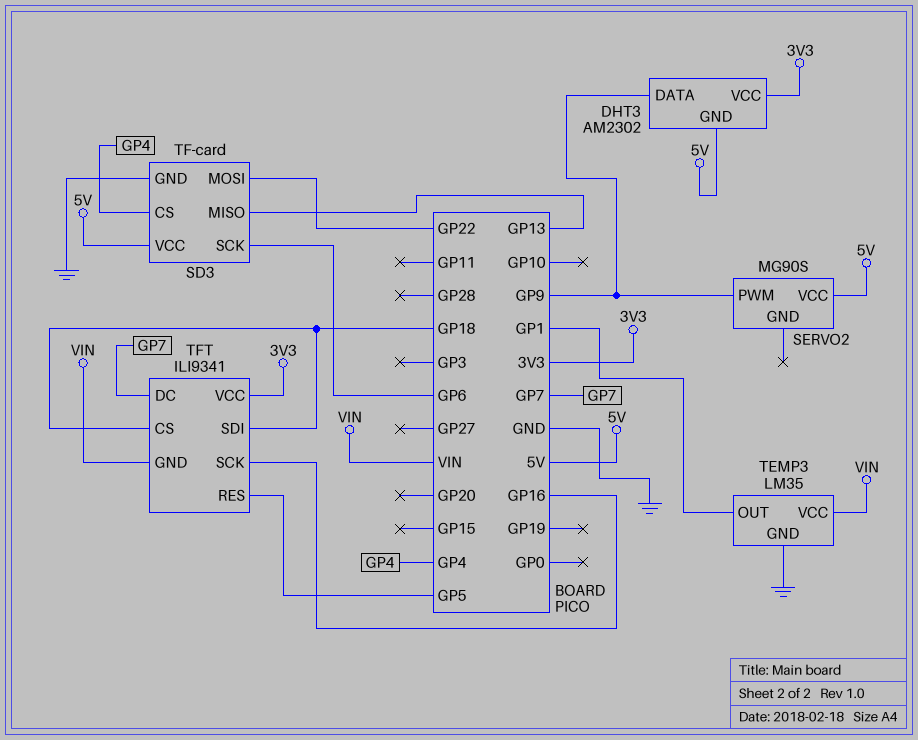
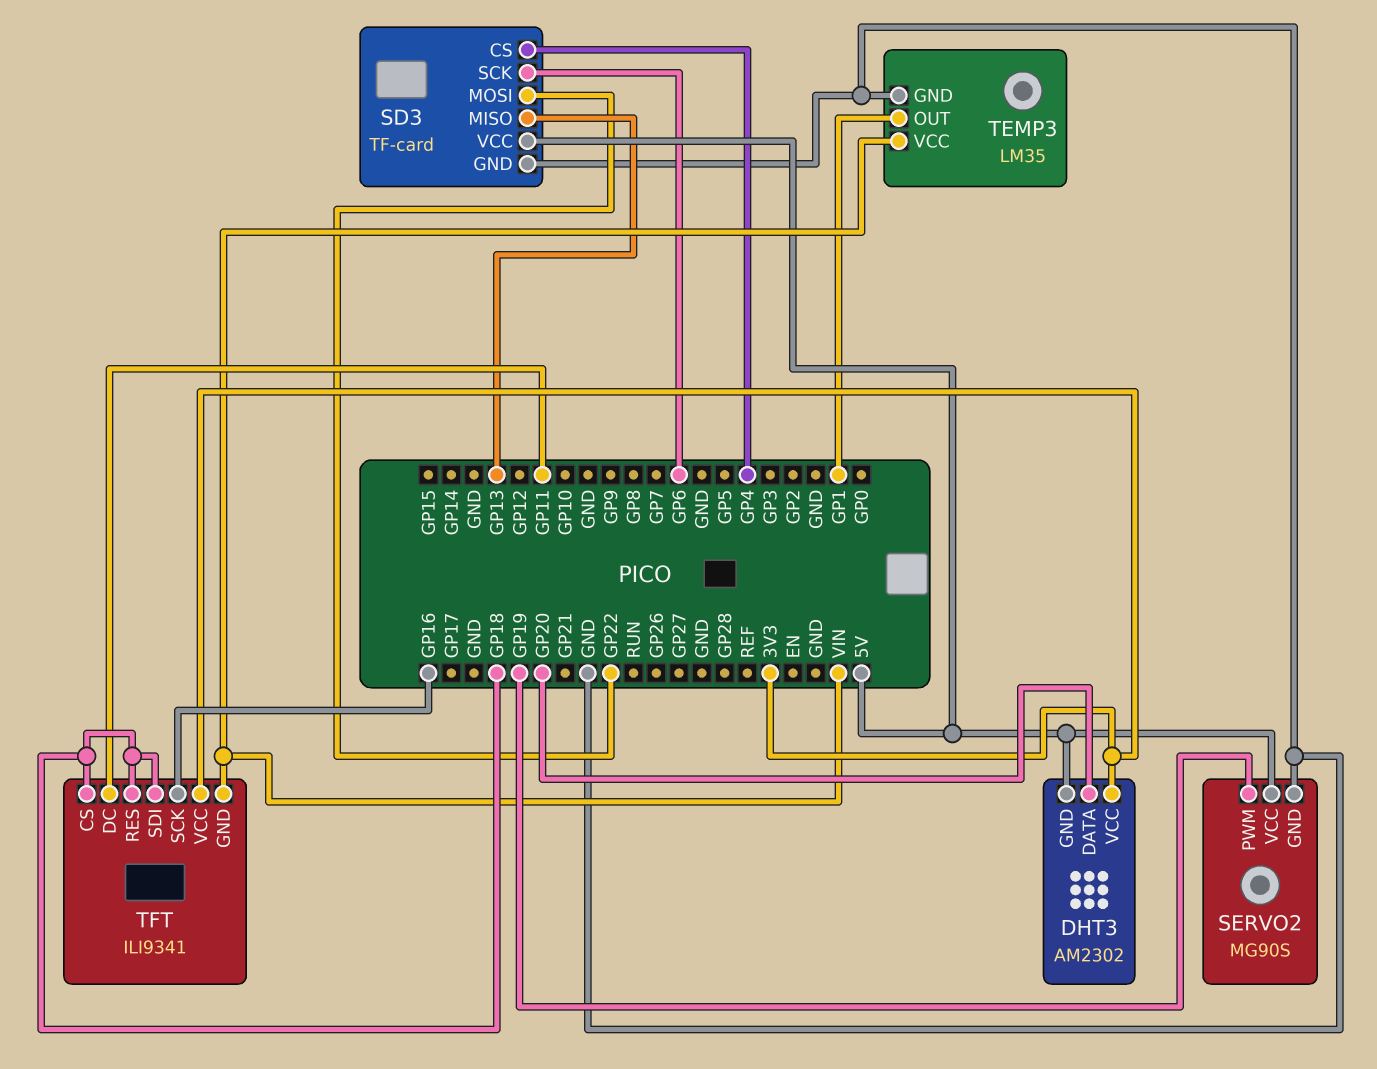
DHT3 pin DATA: GP9 -> GP20
SERVO2 pin GND: none -> GND
SERVO2 pin PWM: GP9 -> GP19
TFT pin DC: GP7 -> GP11
TFT pin RES: GP5 -> GP18

